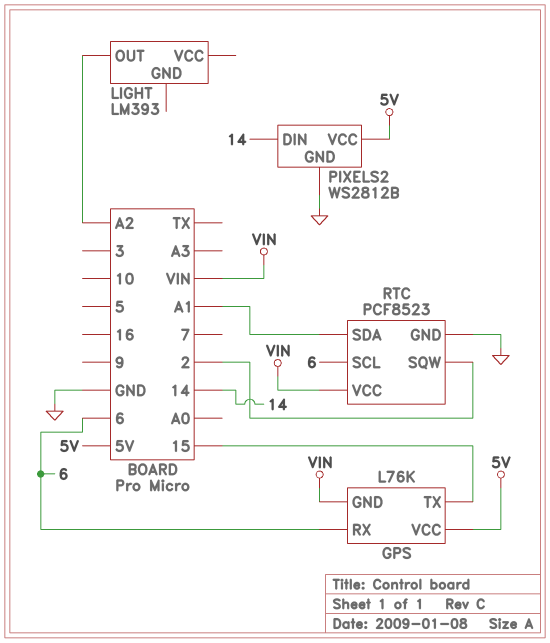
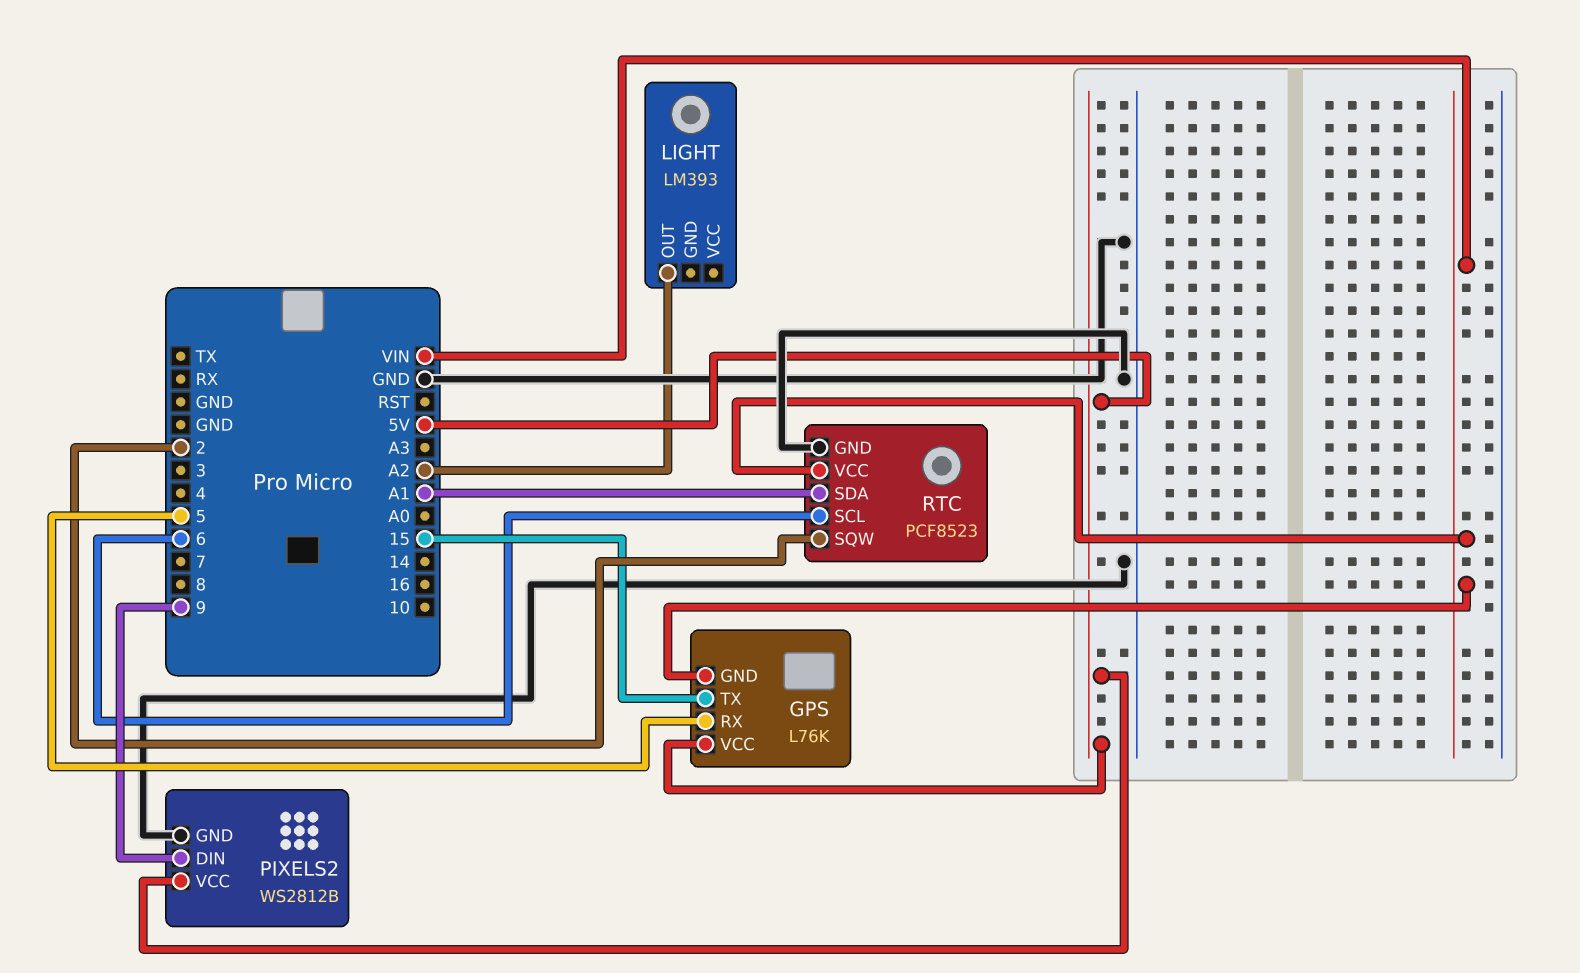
GPS pin RX: 6 -> 5
PIXELS2 pin DIN: 14 -> 9

